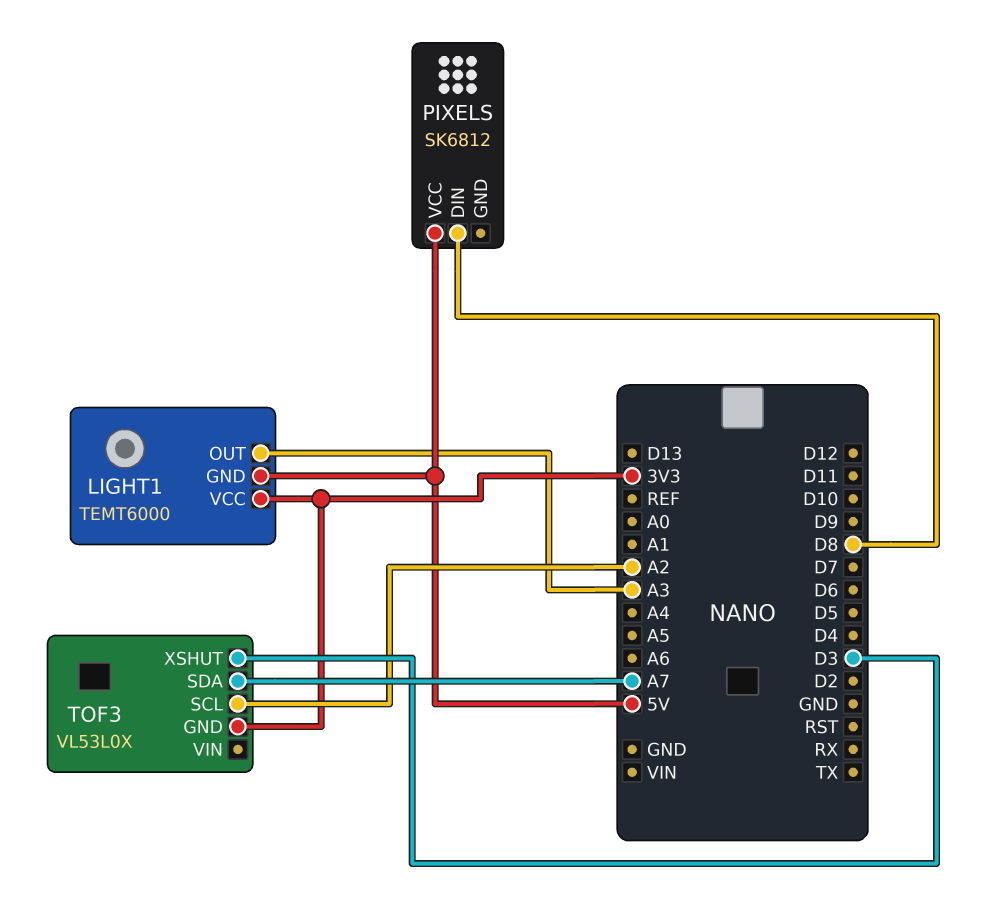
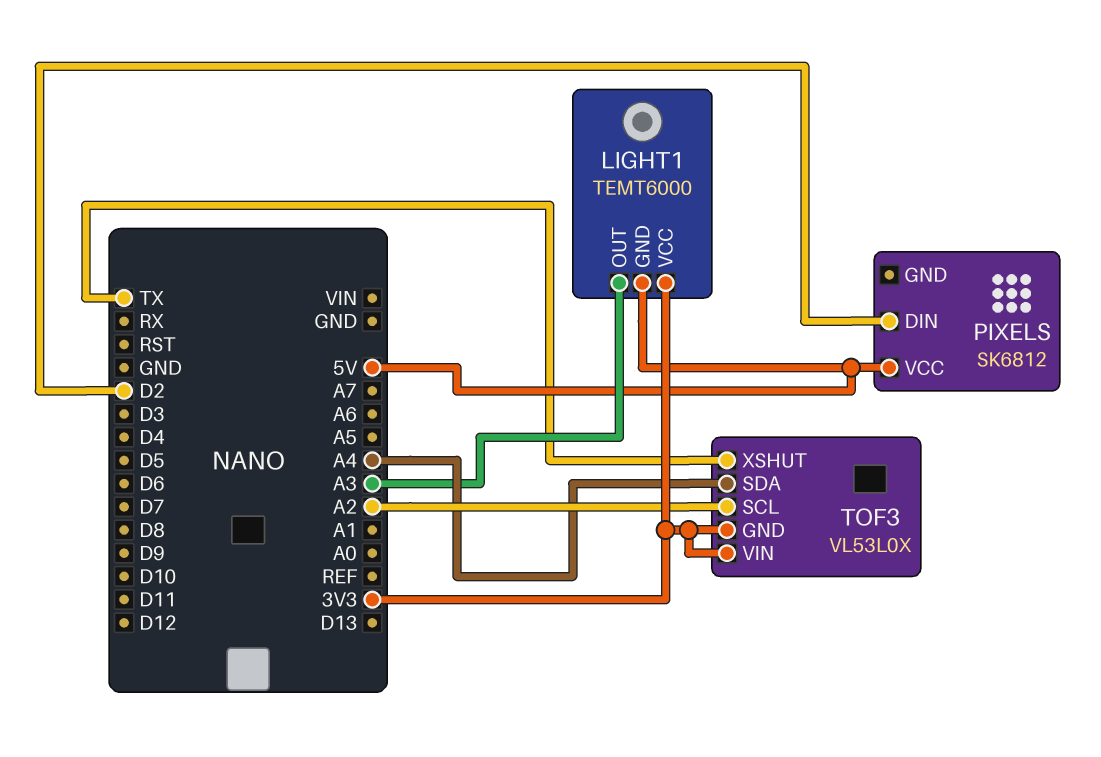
PIXELS pin DIN: D8 -> D2
TOF3 pin SDA: A7 -> A4
TOF3 pin VIN: none -> 3V3
TOF3 pin XSHUT: D3 -> TX

